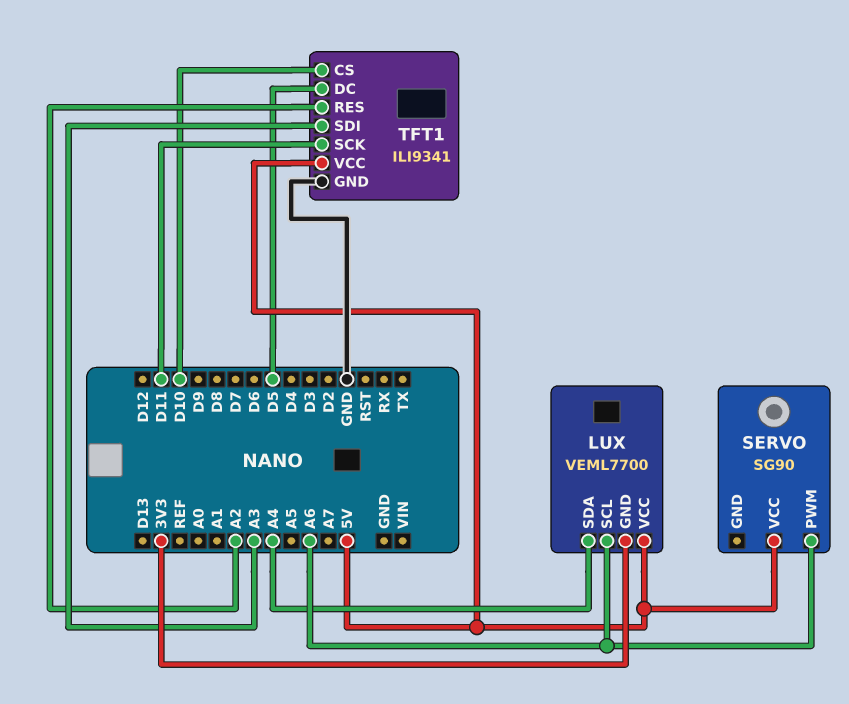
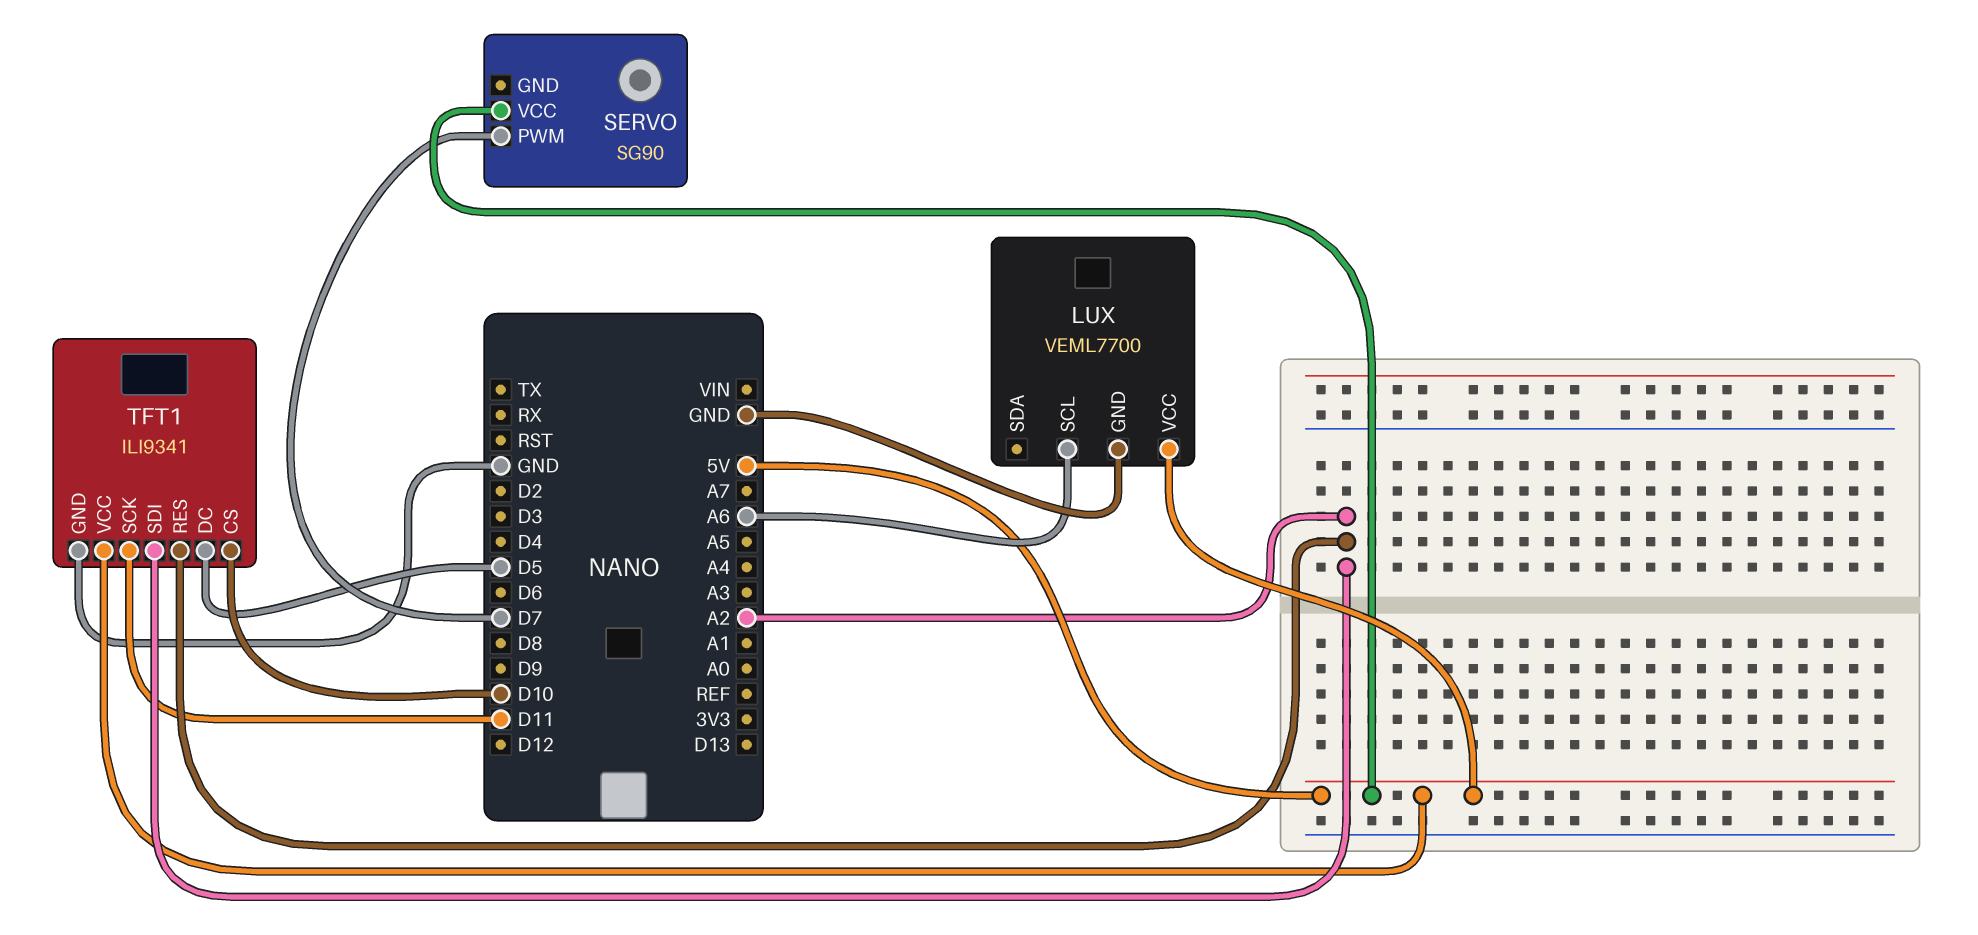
LUX pin GND: 3V3 -> GND
LUX pin SDA: A4 -> none
SERVO pin PWM: A6 -> D7
TFT1 pin SDI: A3 -> A2

